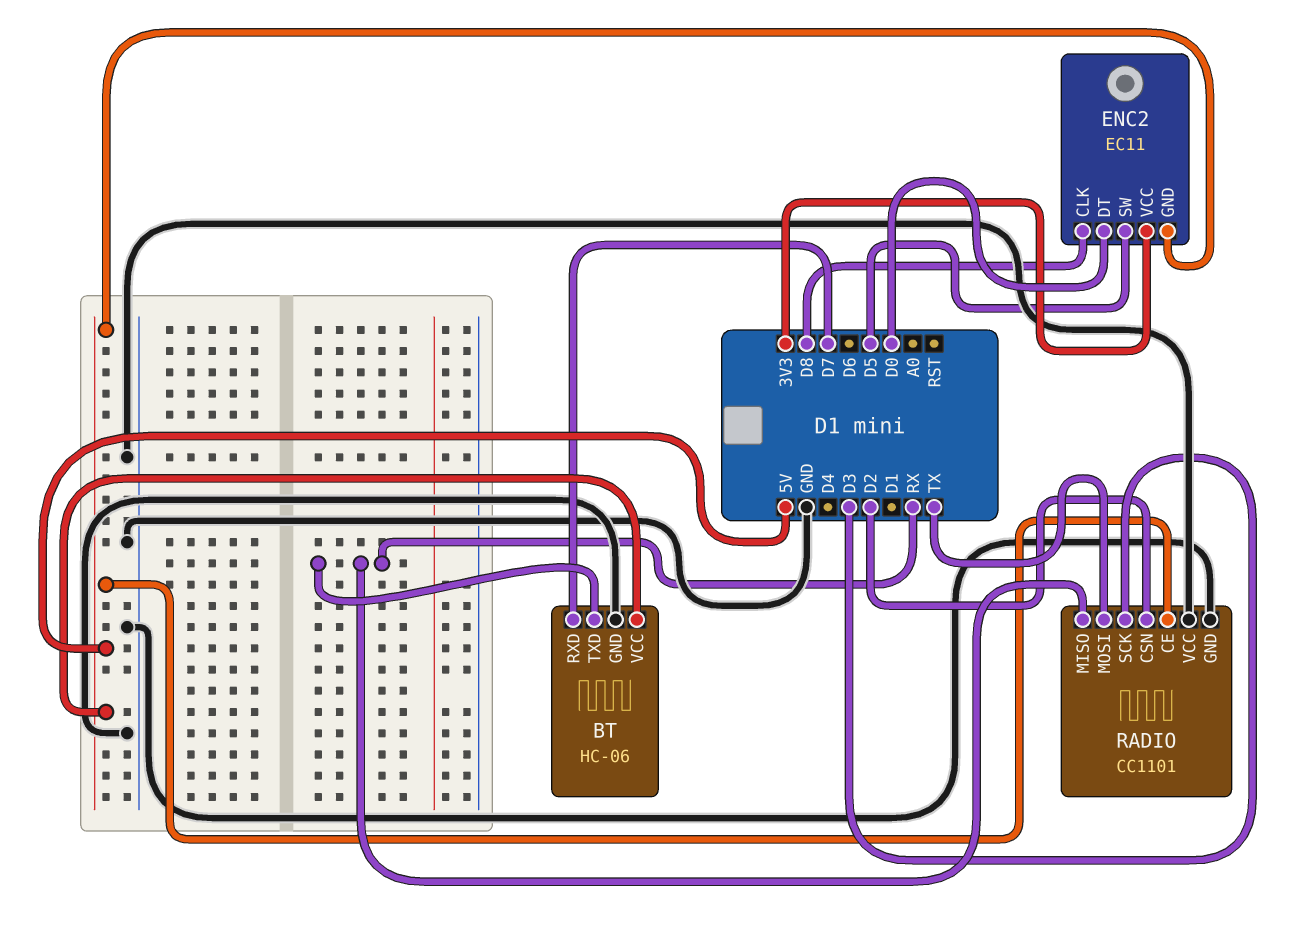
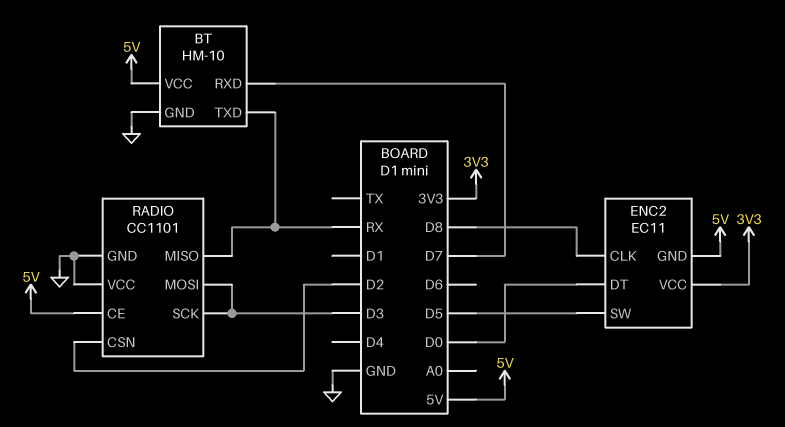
BT: HC-06 -> HM-10
RADIO pin MOSI: TX -> D3

